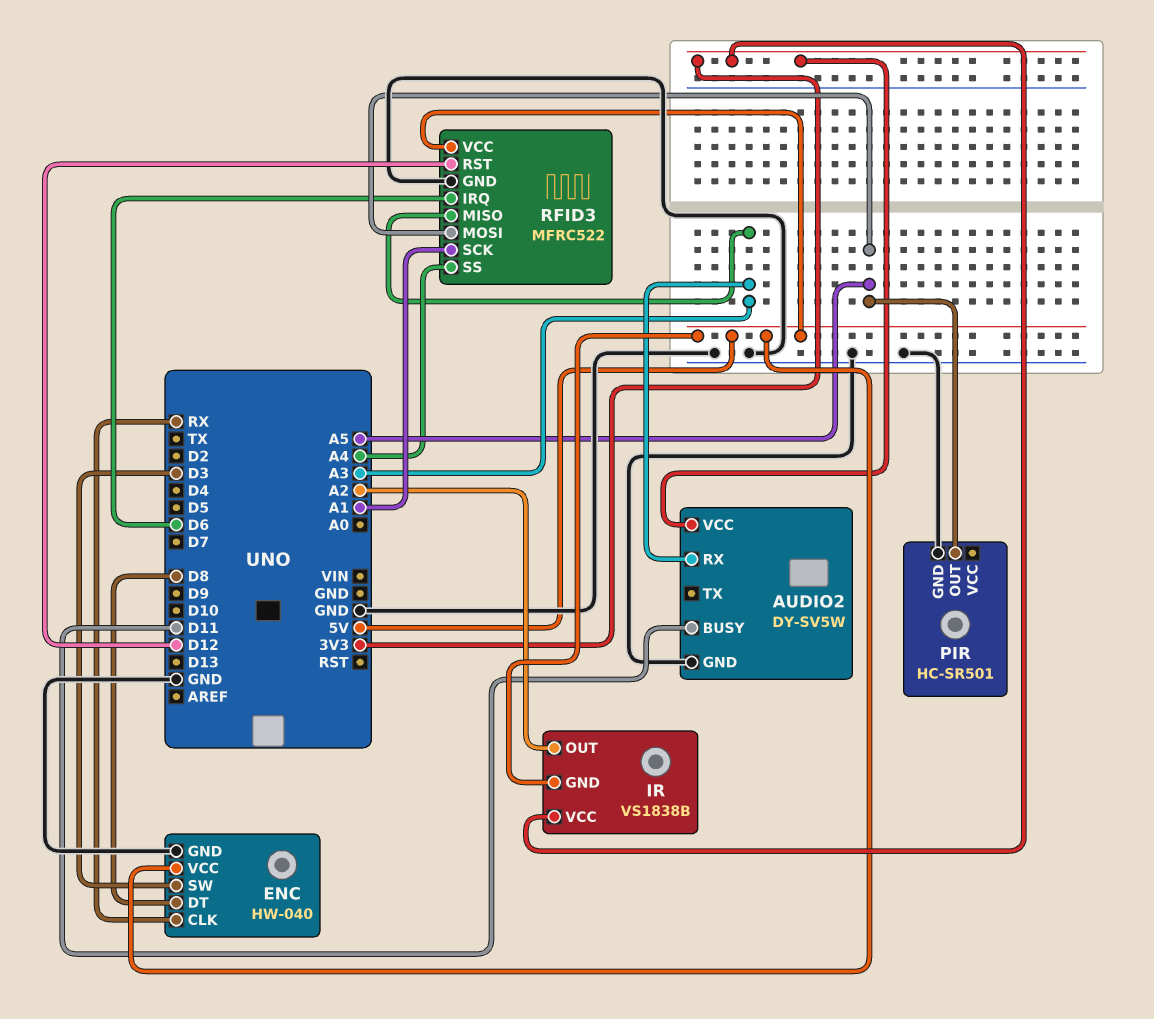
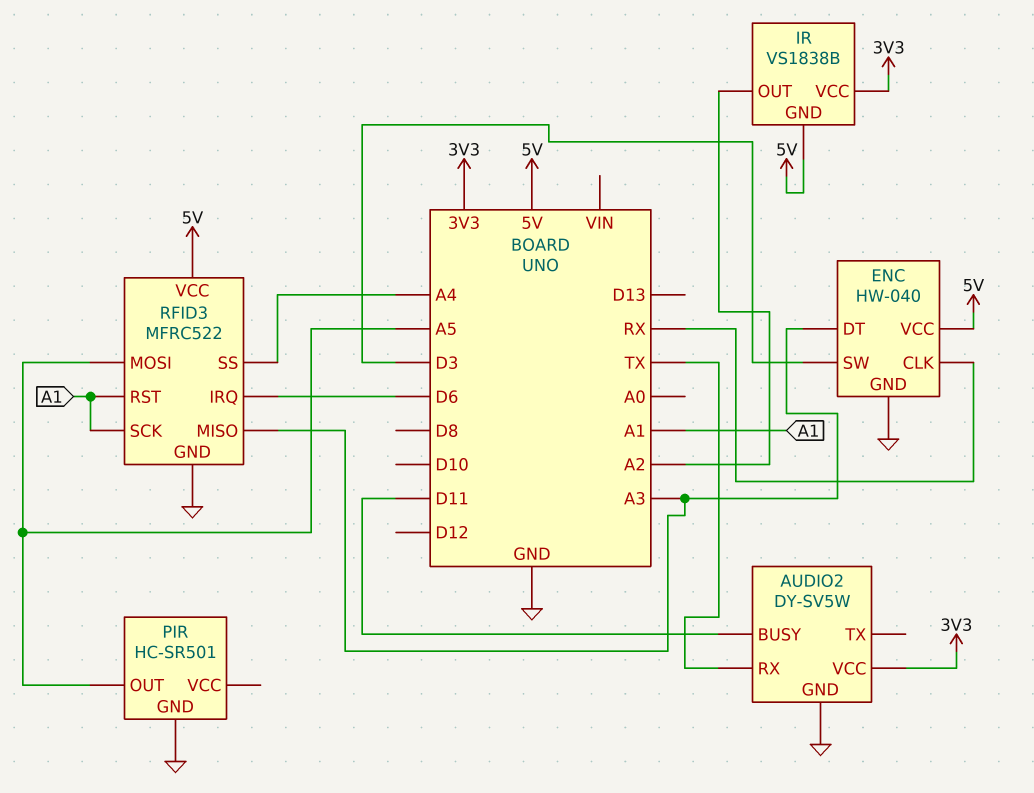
AUDIO2 pin RX: A3 -> TX
ENC pin DT: D8 -> A3
RFID3 pin RST: D12 -> A1

